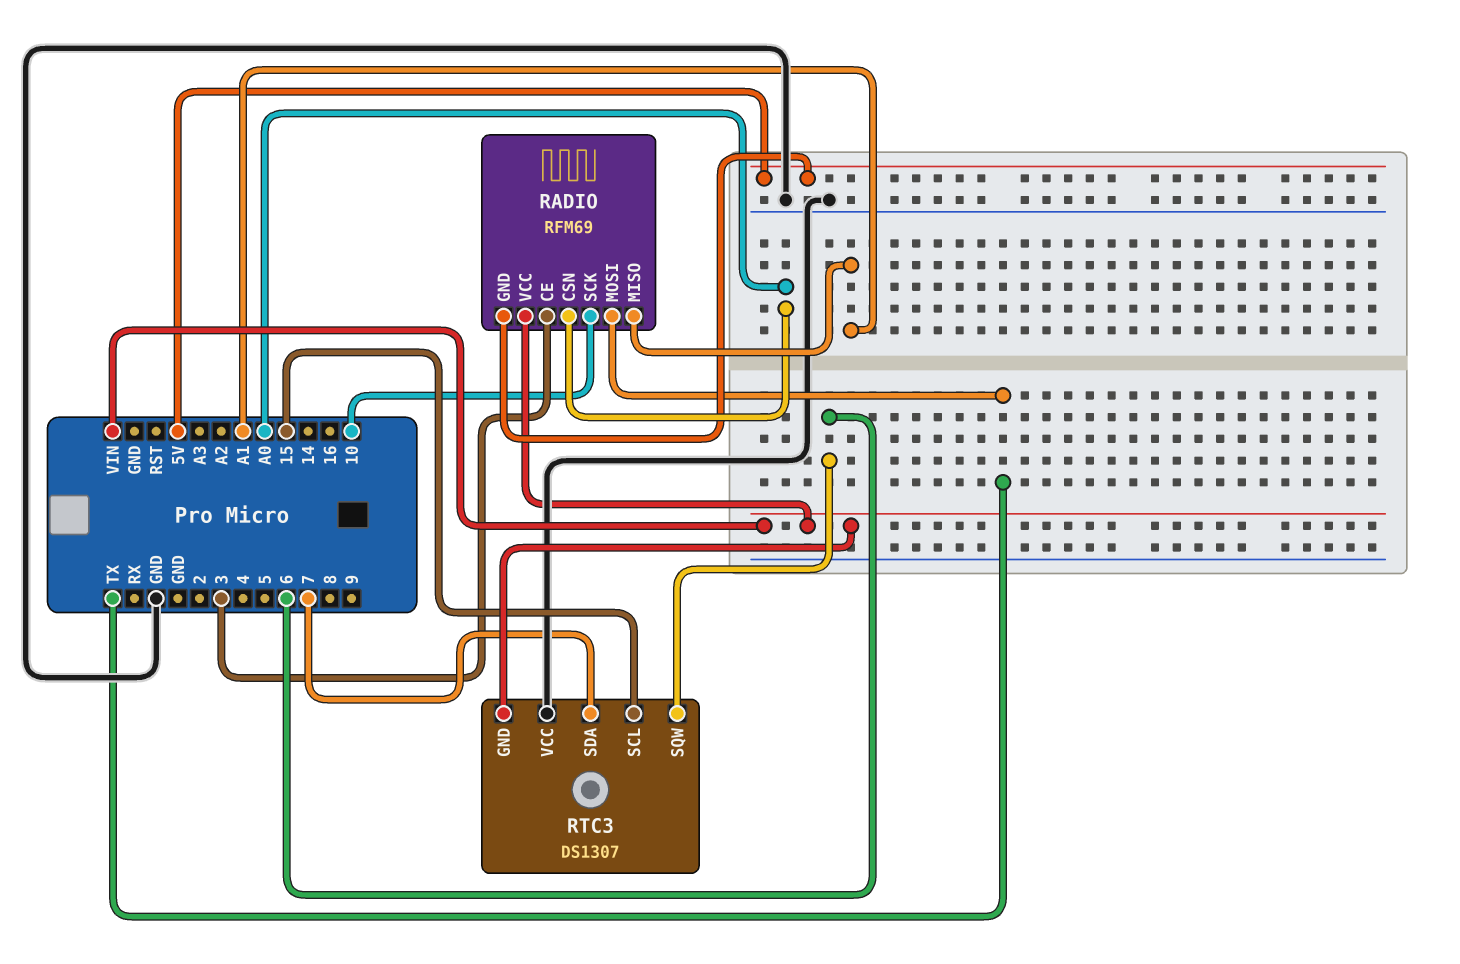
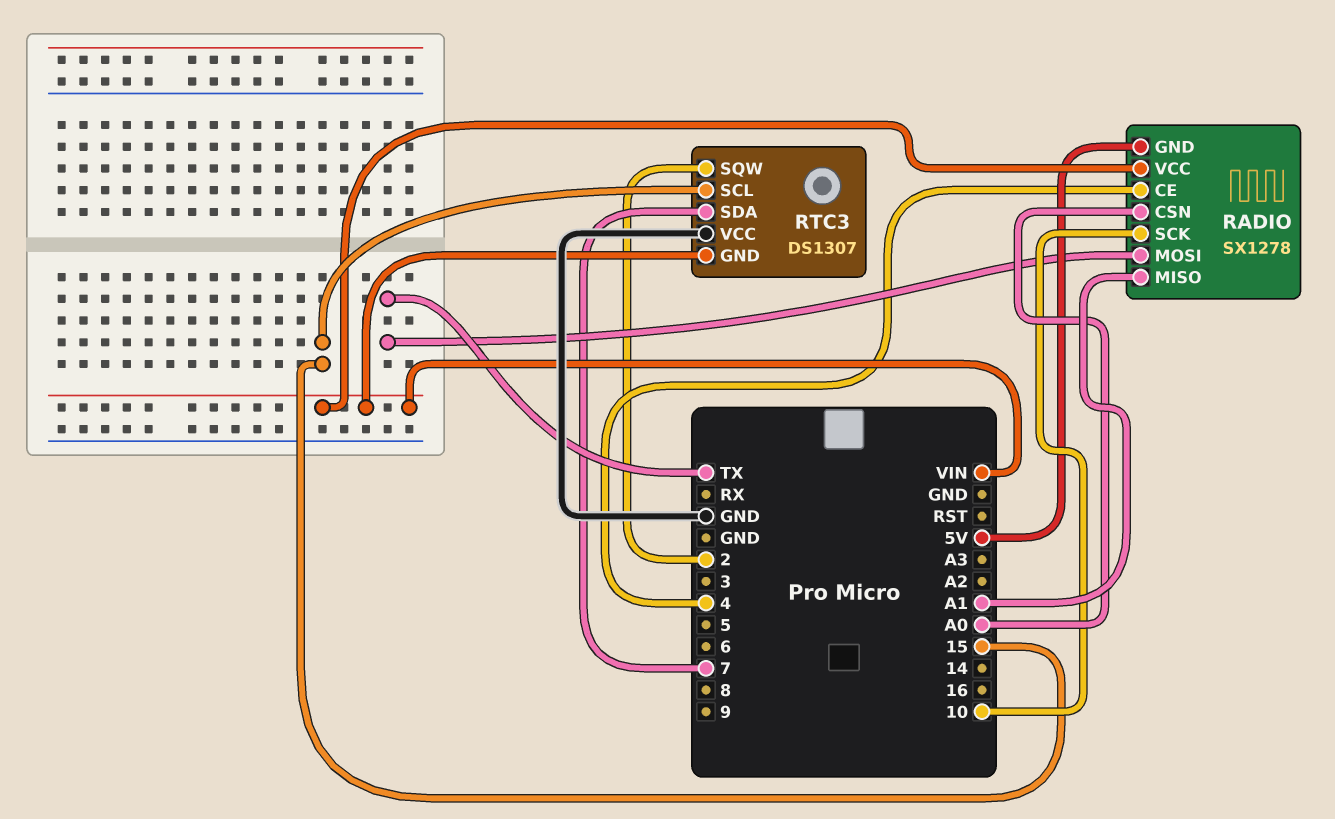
RADIO: RFM69 -> SX1278
RADIO pin CE: 3 -> 4
RTC3 pin SQW: 6 -> 2

